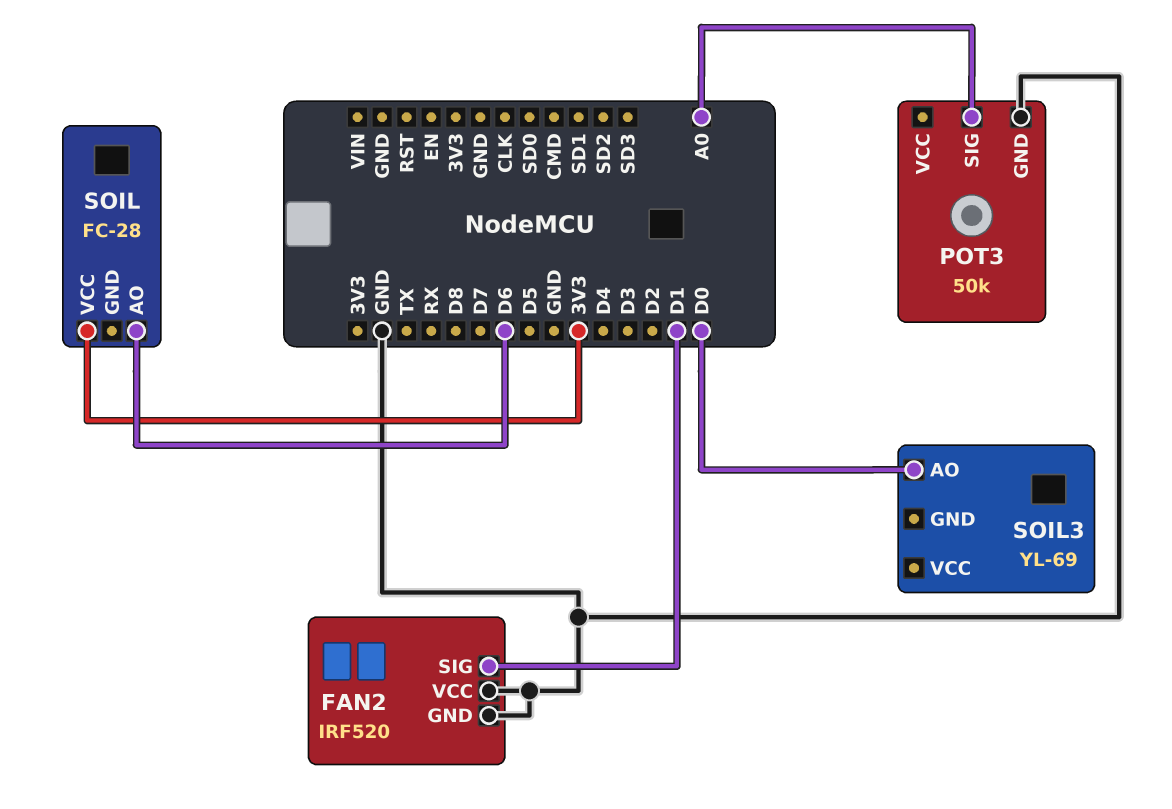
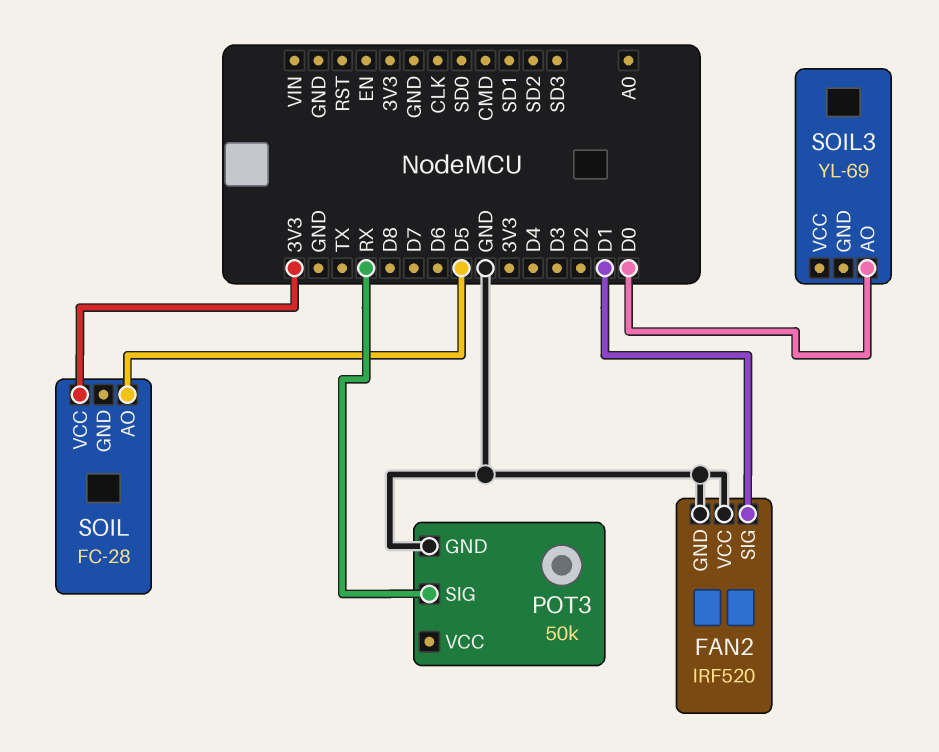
POT3 pin SIG: A0 -> RX
SOIL pin AO: D6 -> D5

